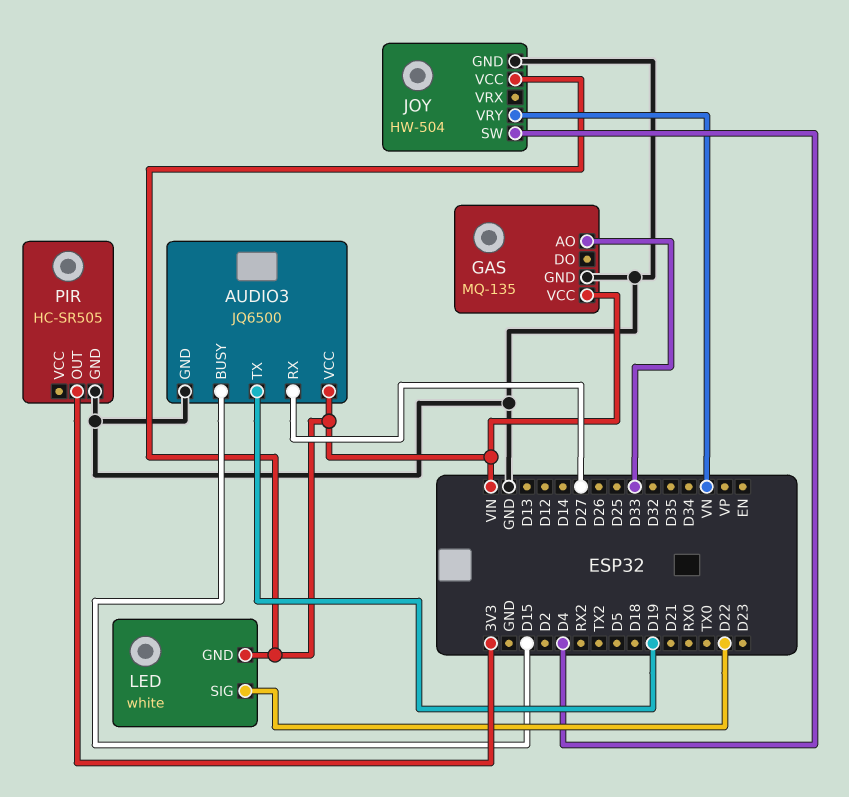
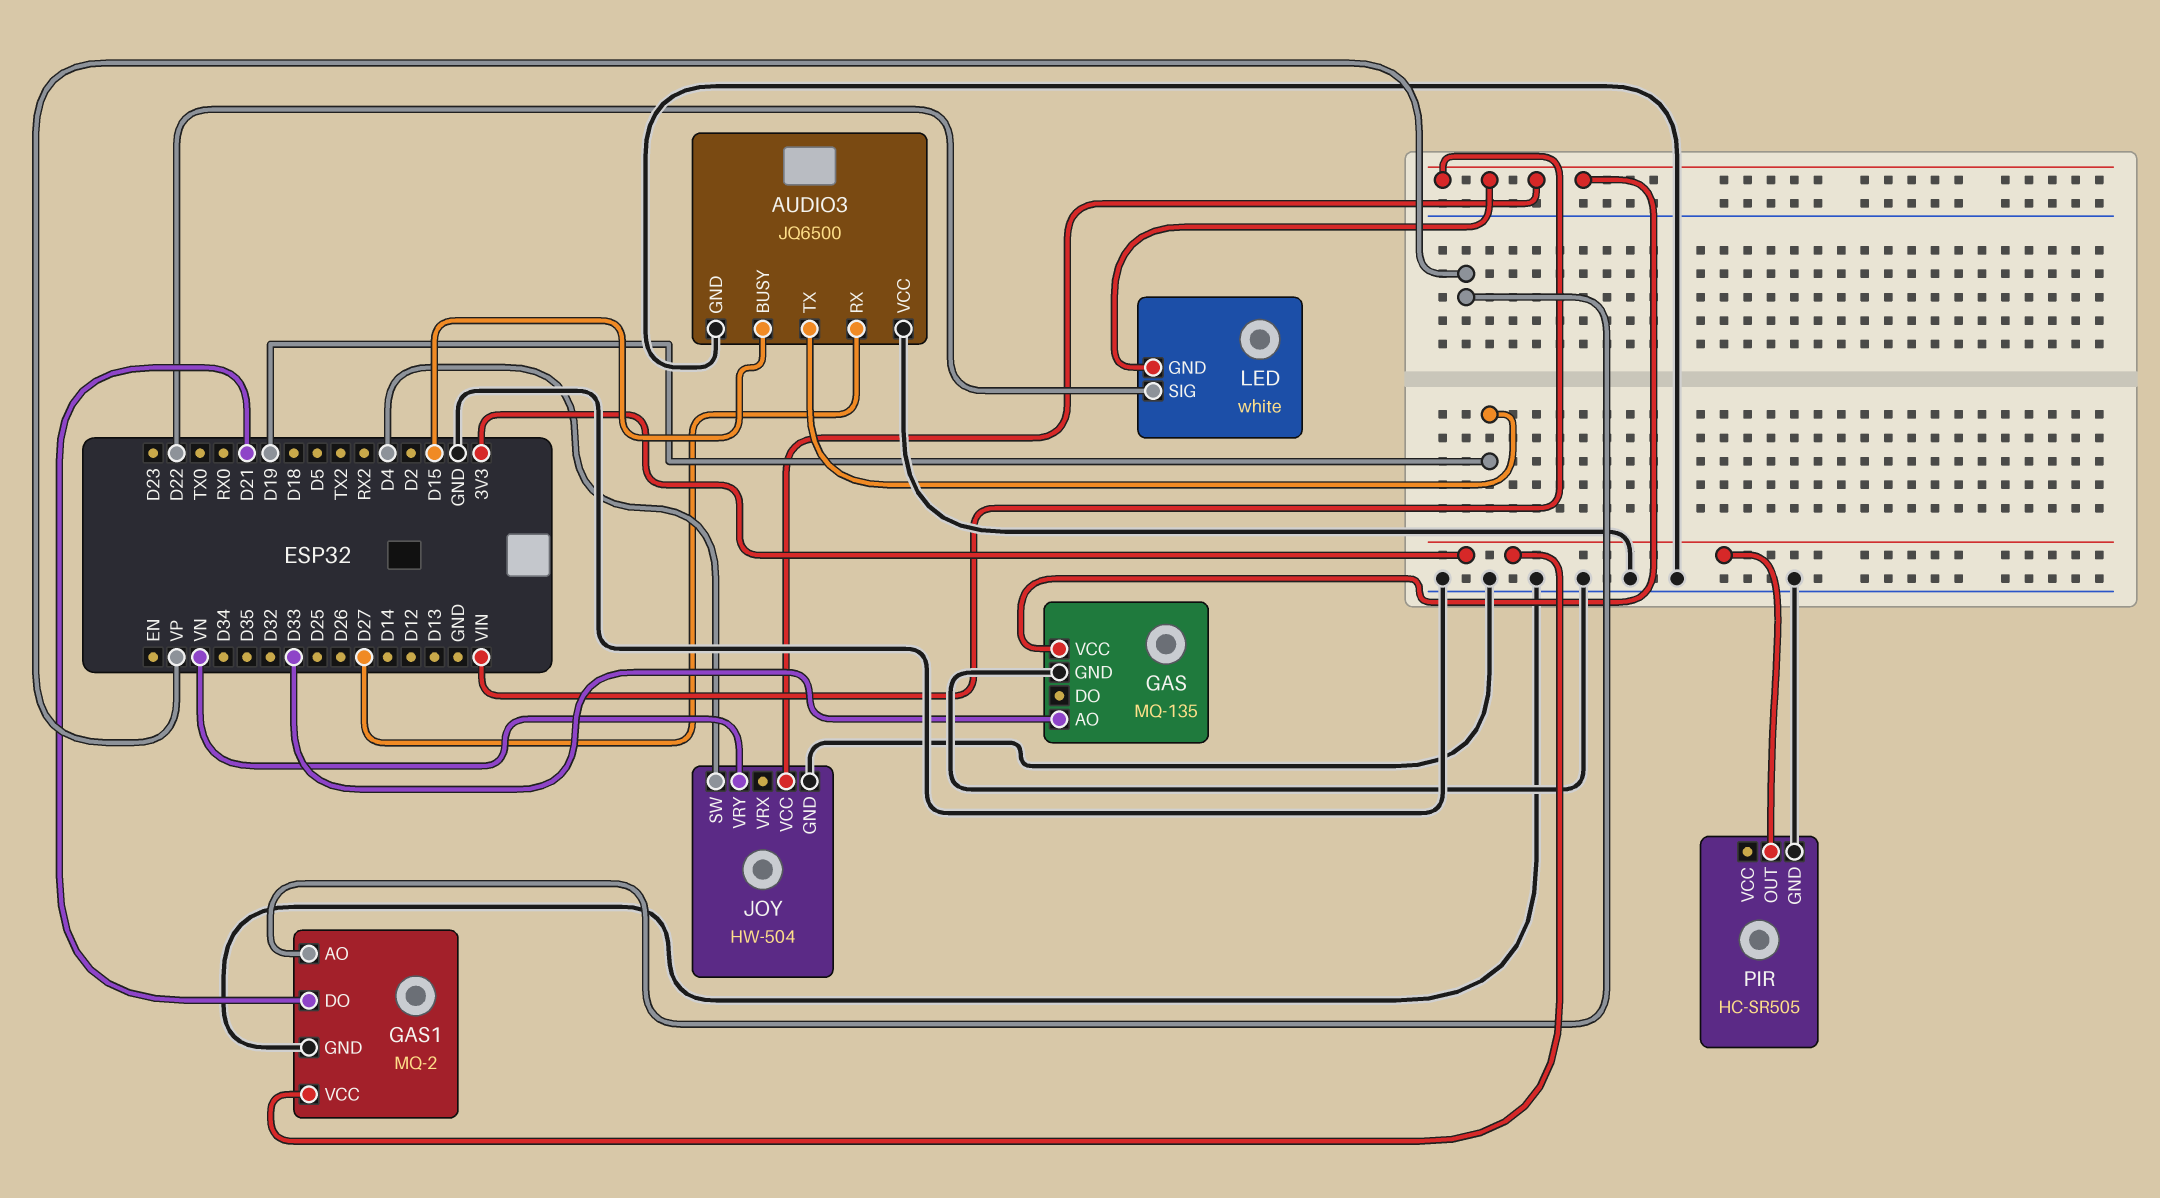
AUDIO3 pin VCC: VIN -> GND
GAS1: none -> MQ-2
GAS1 pin AO: none -> VP
GAS1 pin DO: none -> D21
GAS1 pin GND: none -> GND
GAS1 pin VCC: none -> 3V3

